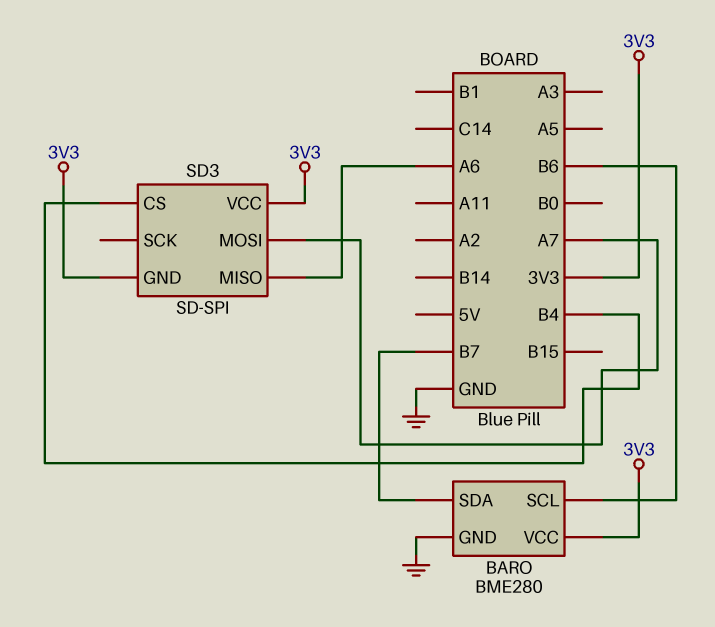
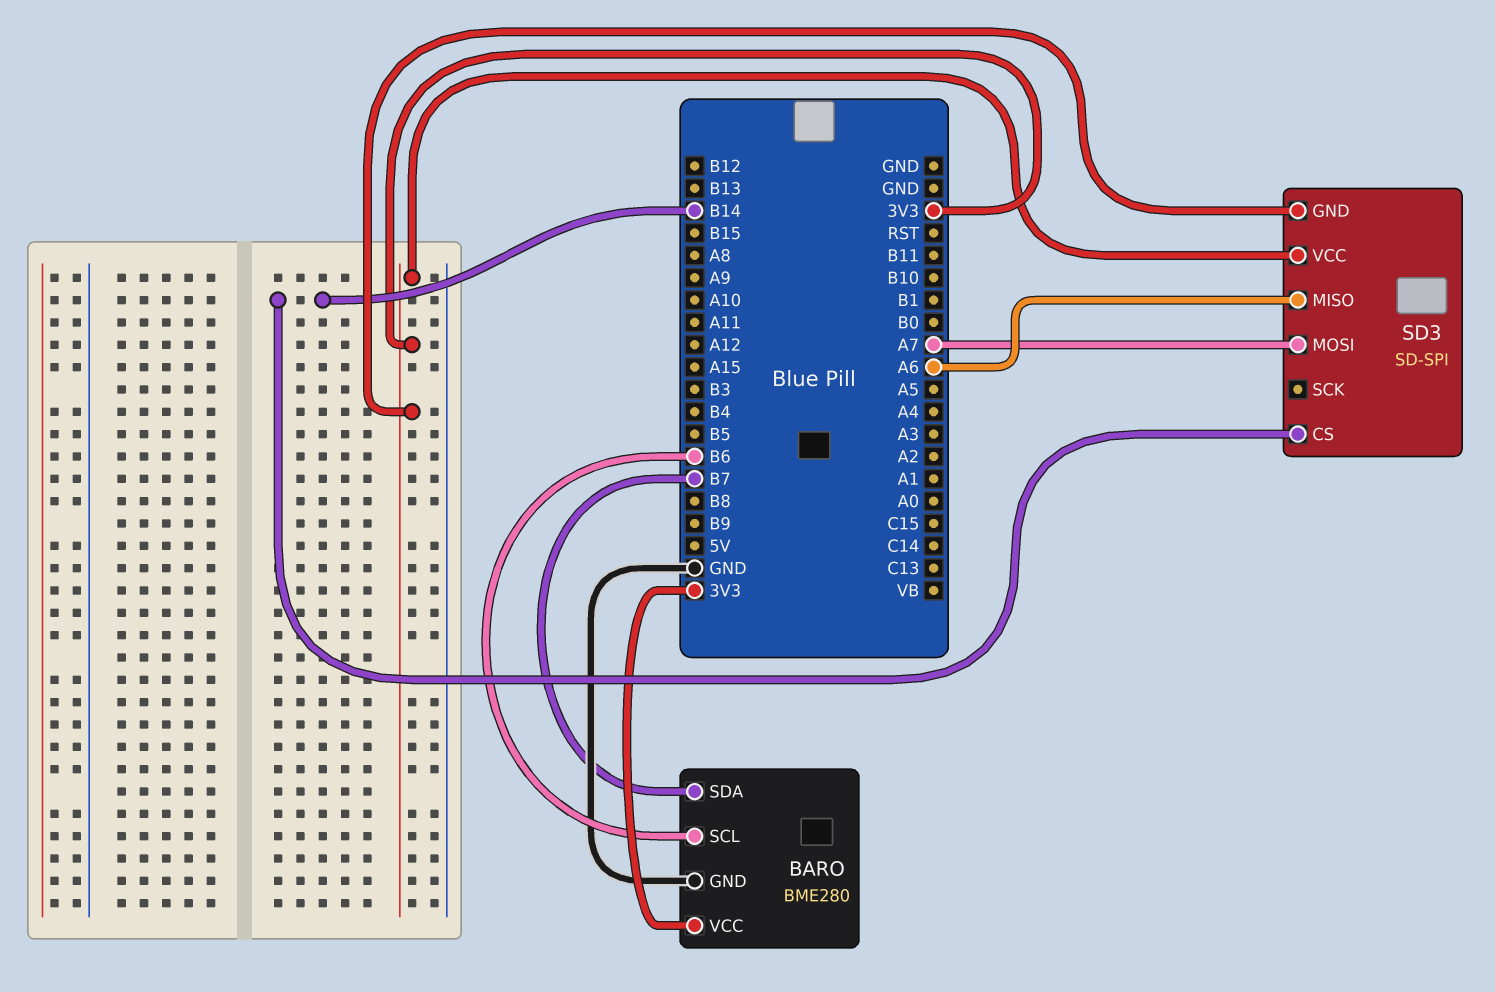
SD3 pin CS: B4 -> B14

